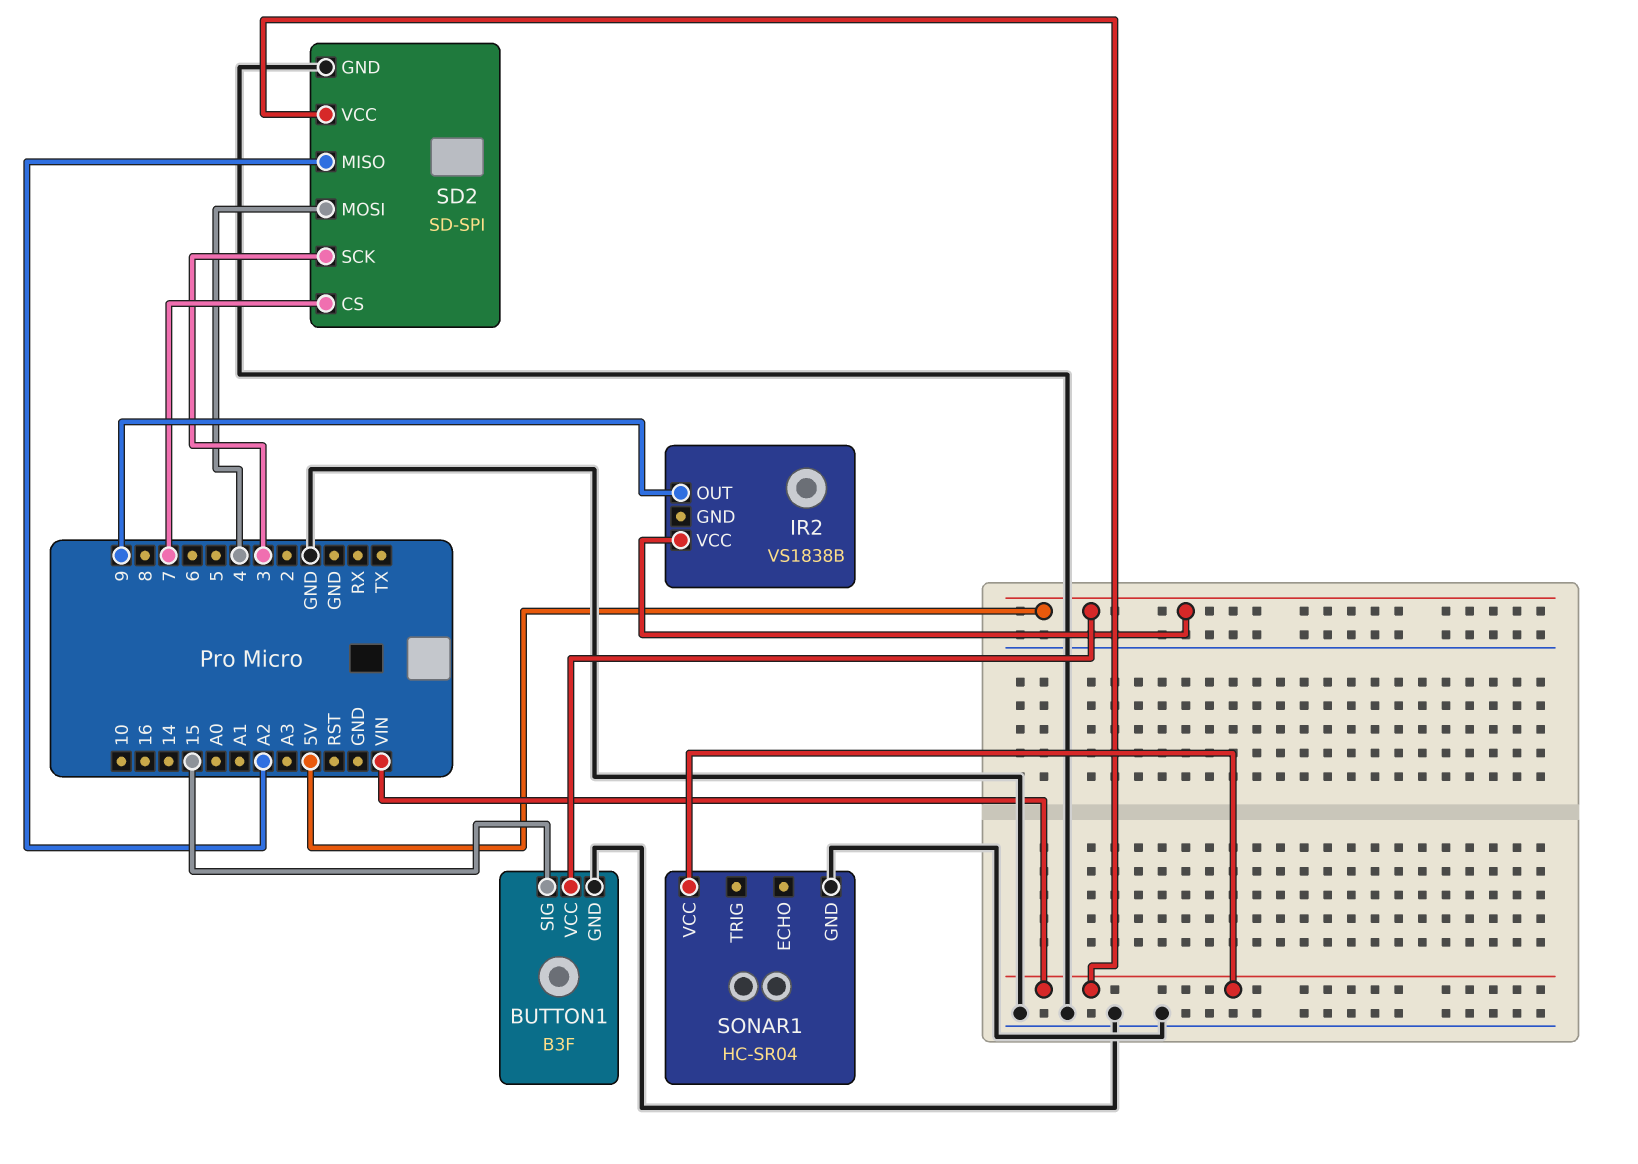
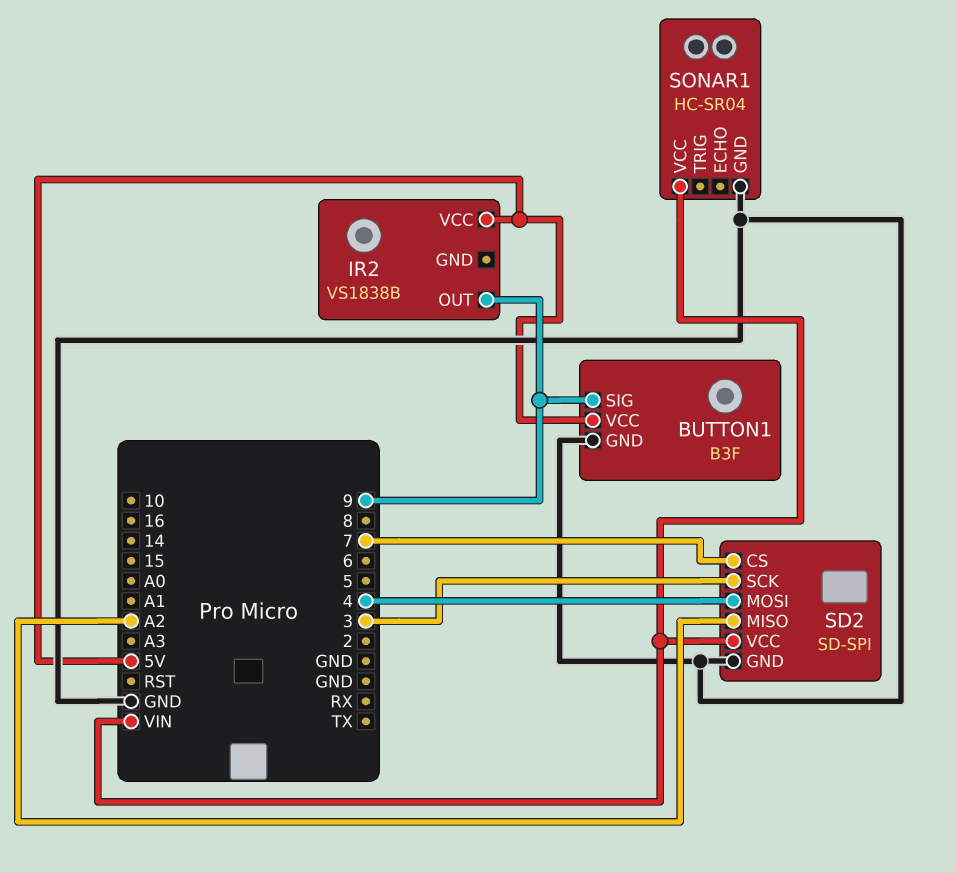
BUTTON1 pin SIG: 15 -> 9

